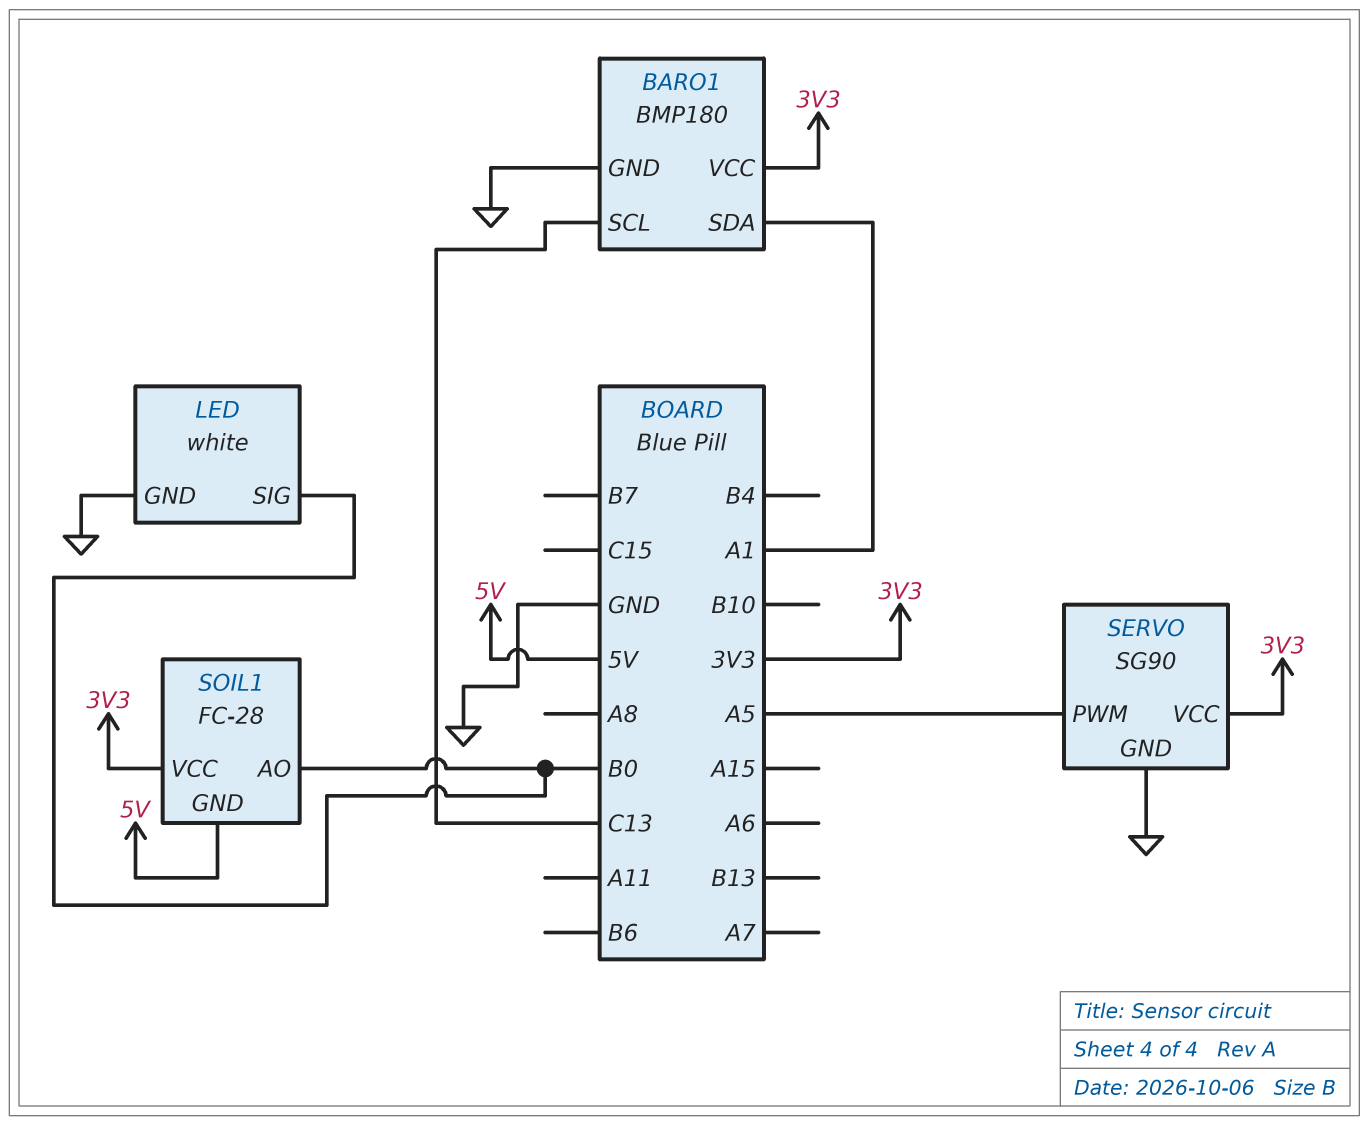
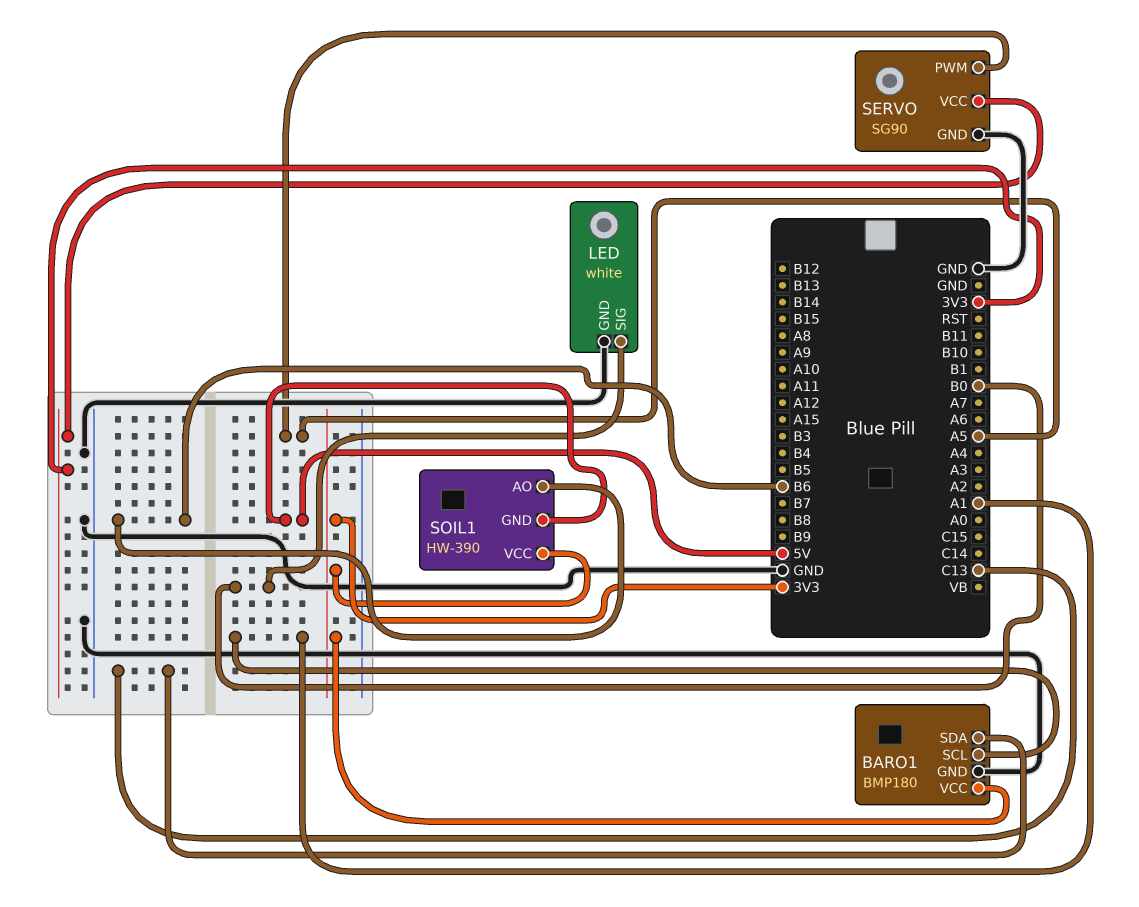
BARO1 pin SCL: C13 -> A1
BARO1 pin SDA: A1 -> C13
SOIL1: FC-28 -> HW-390
SOIL1 pin AO: B0 -> B6

